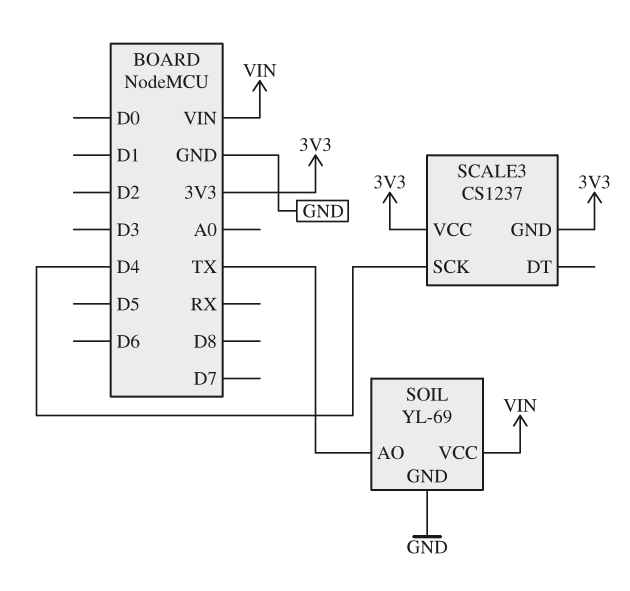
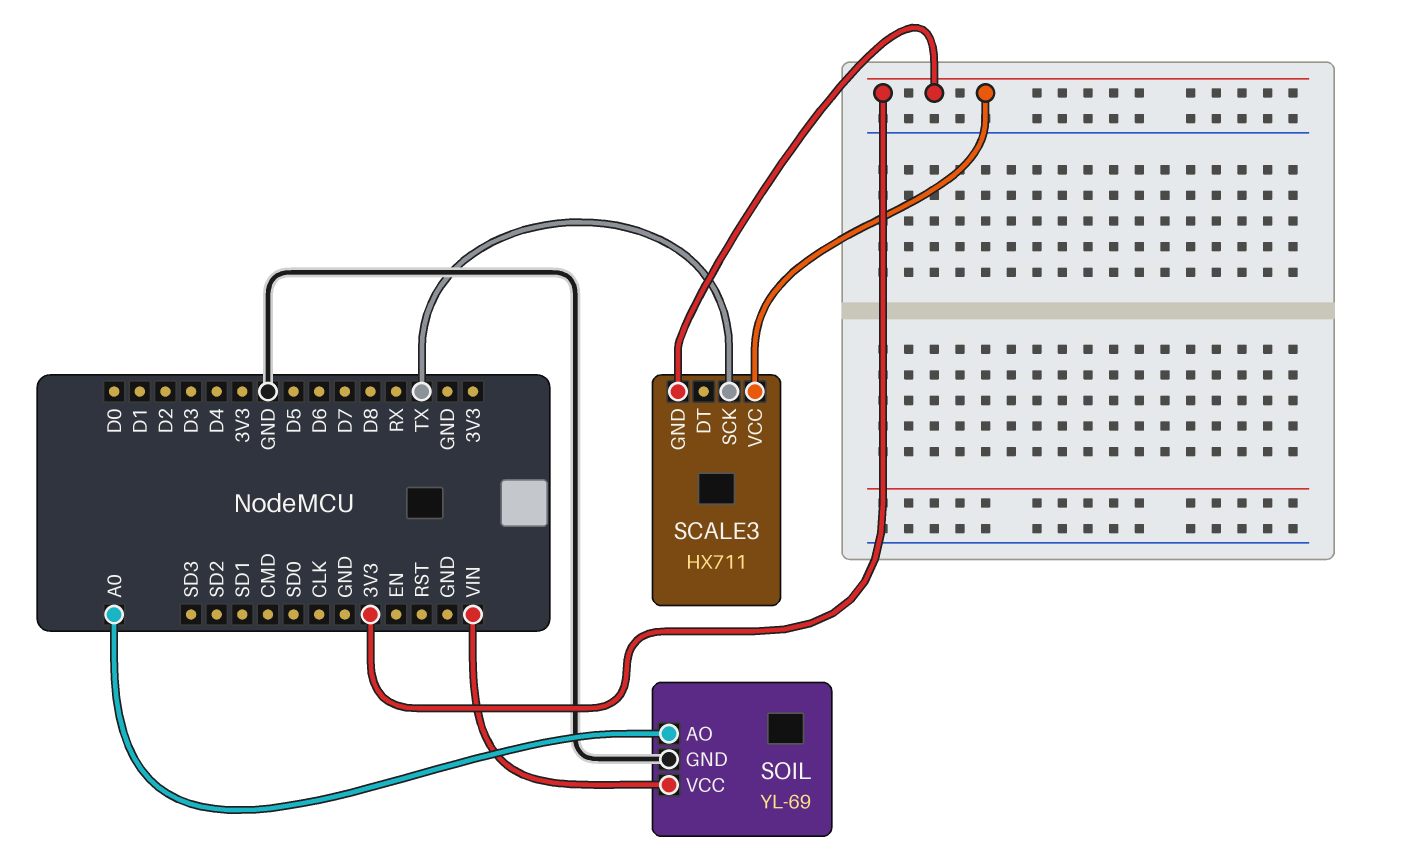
SCALE3: CS1237 -> HX711
SCALE3 pin SCK: D4 -> TX
SOIL pin AO: TX -> A0

